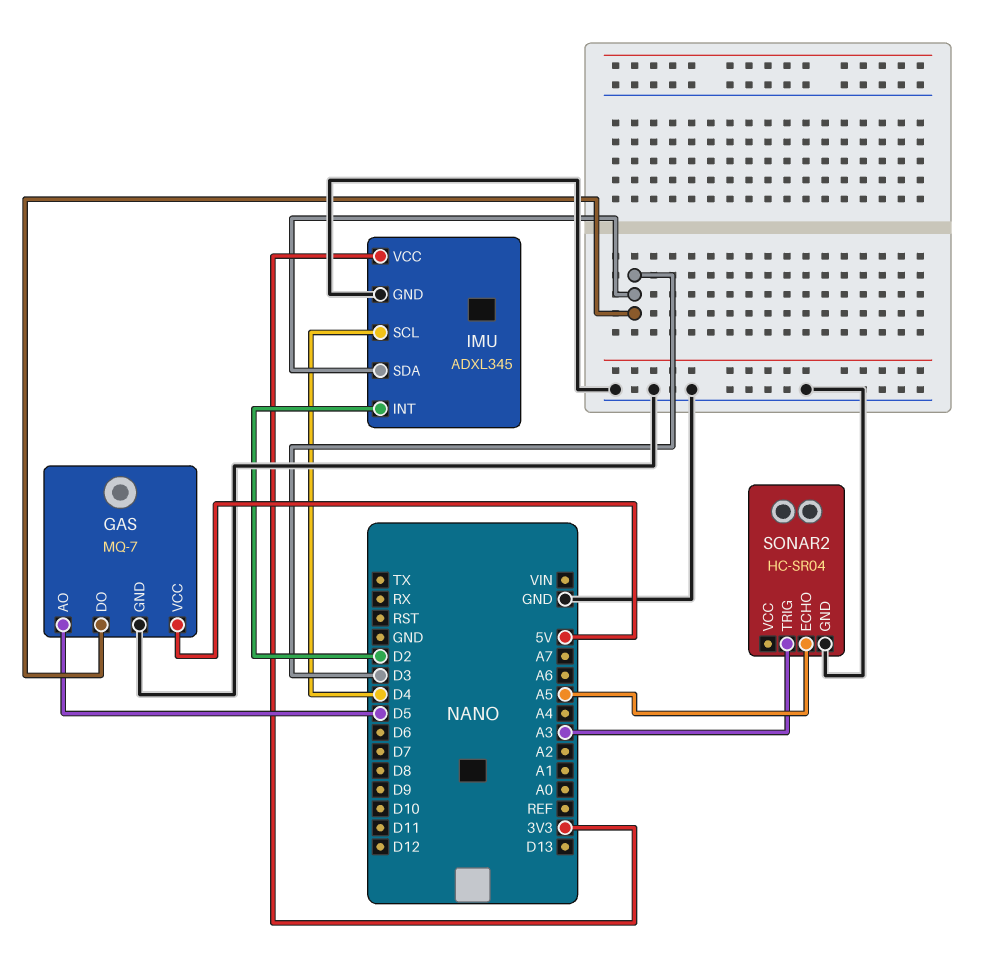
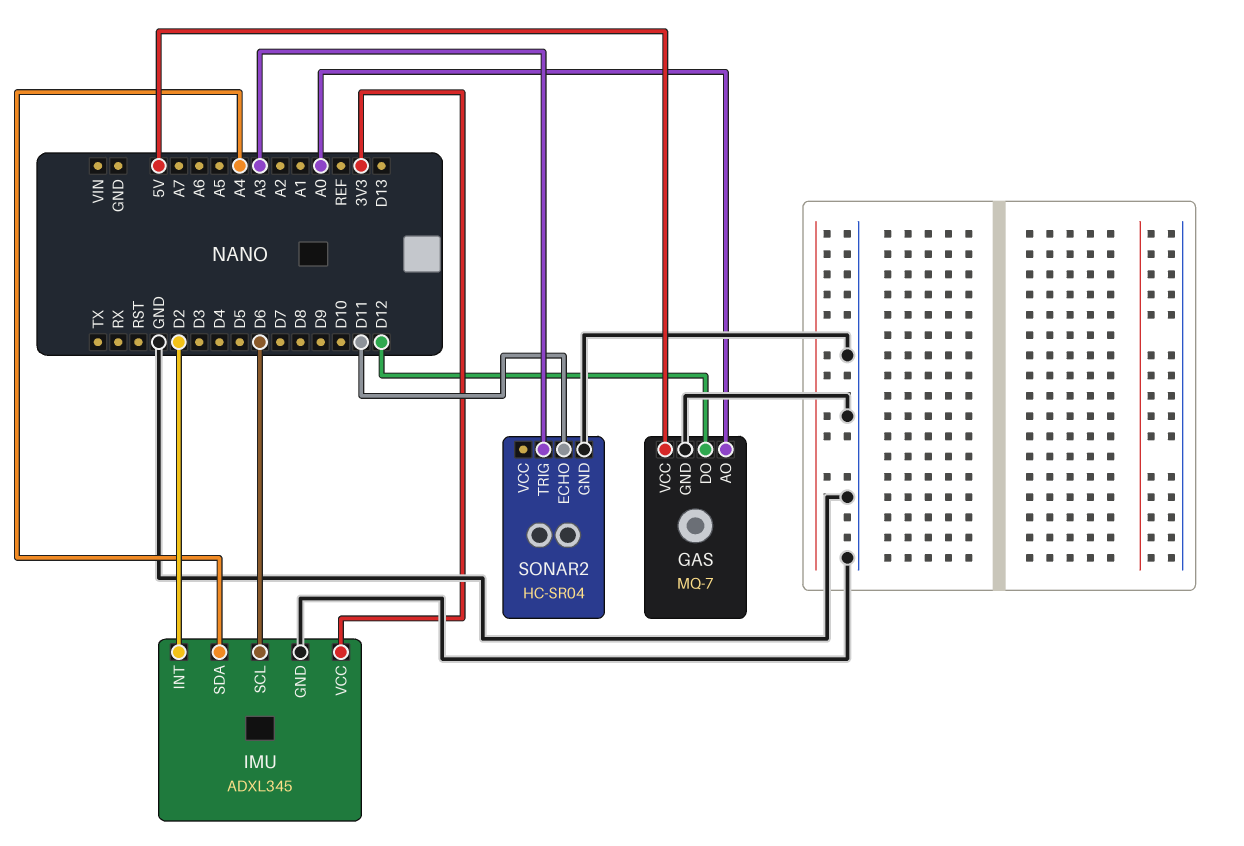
GAS pin AO: D5 -> A0
GAS pin DO: D3 -> D12
IMU pin SCL: D4 -> D6
IMU pin SDA: D3 -> A4
SONAR2 pin ECHO: A5 -> D11

